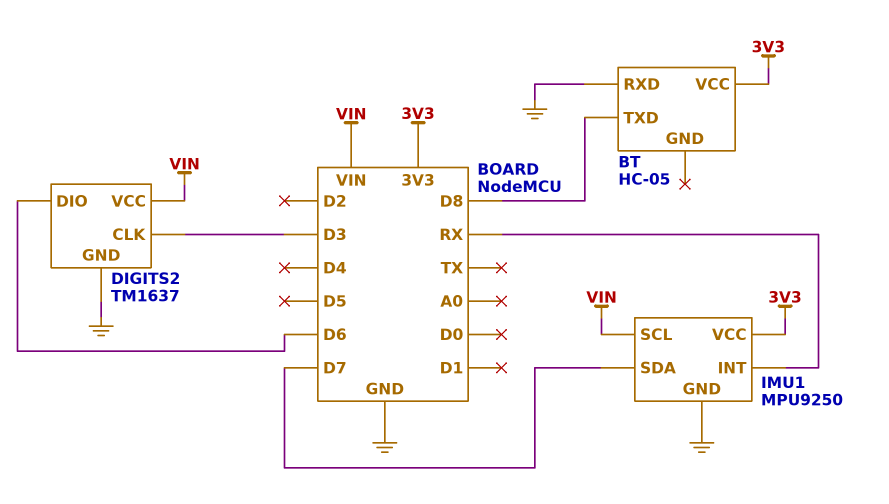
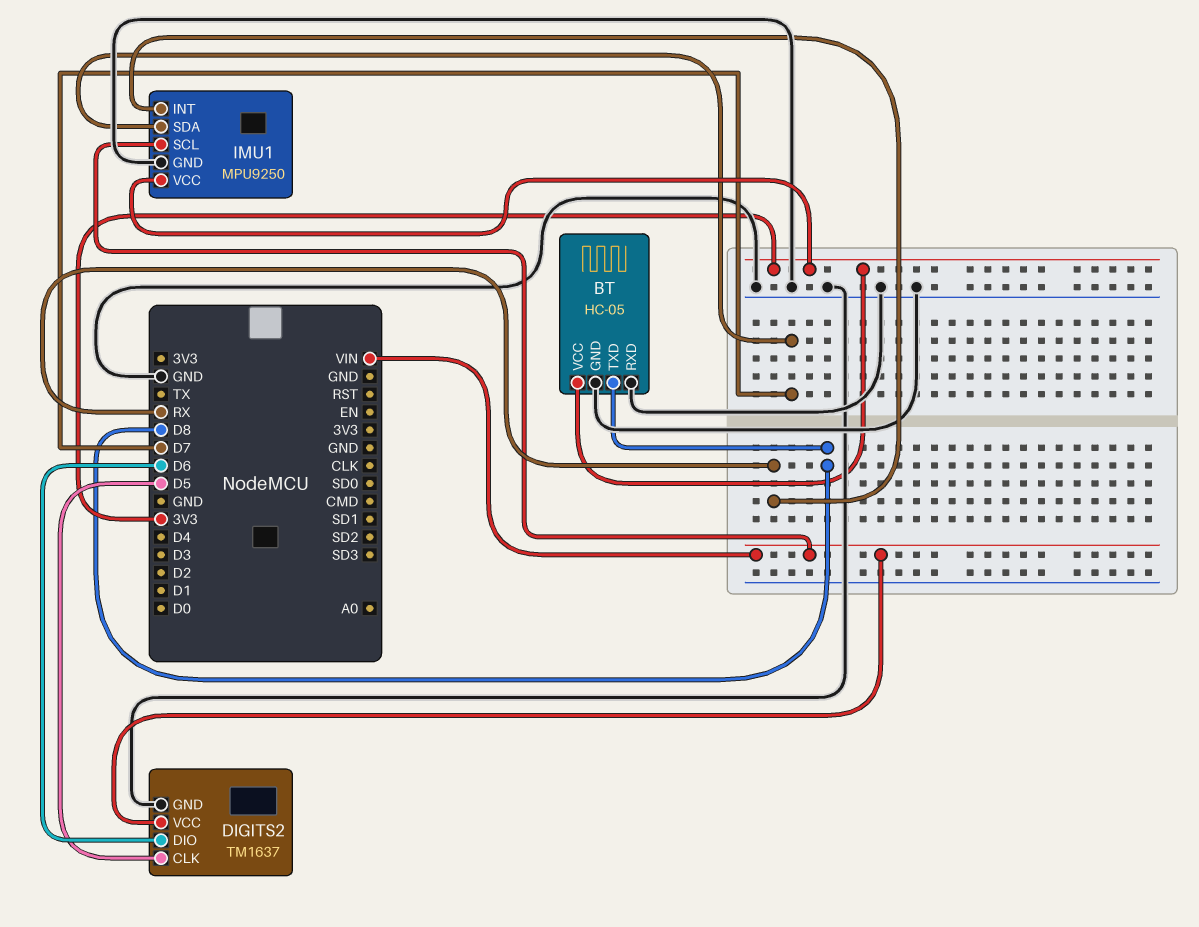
BT pin GND: none -> GND
DIGITS2 pin CLK: D3 -> D5

